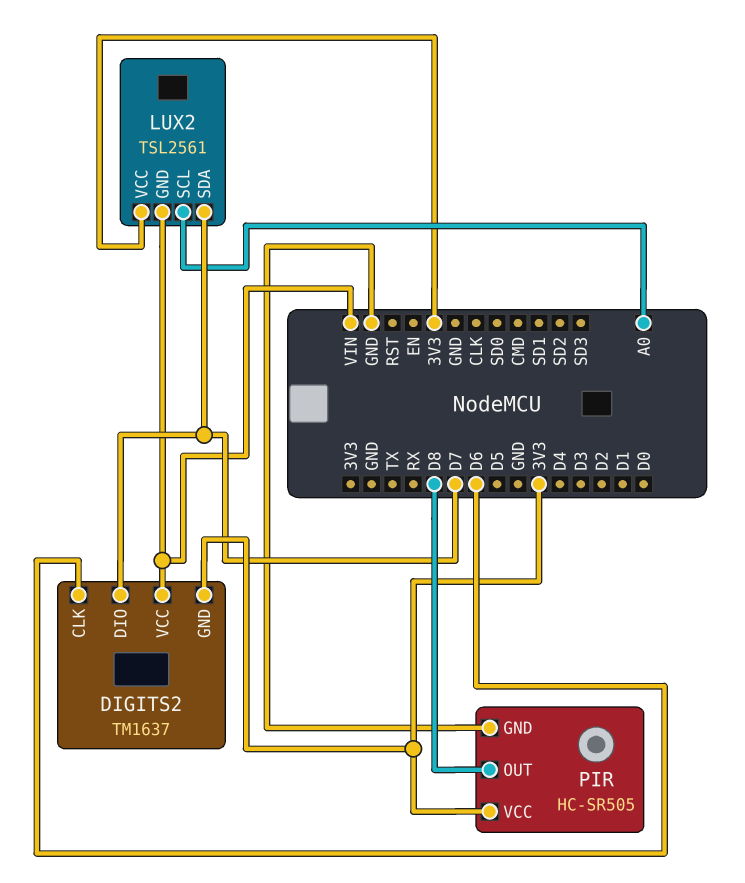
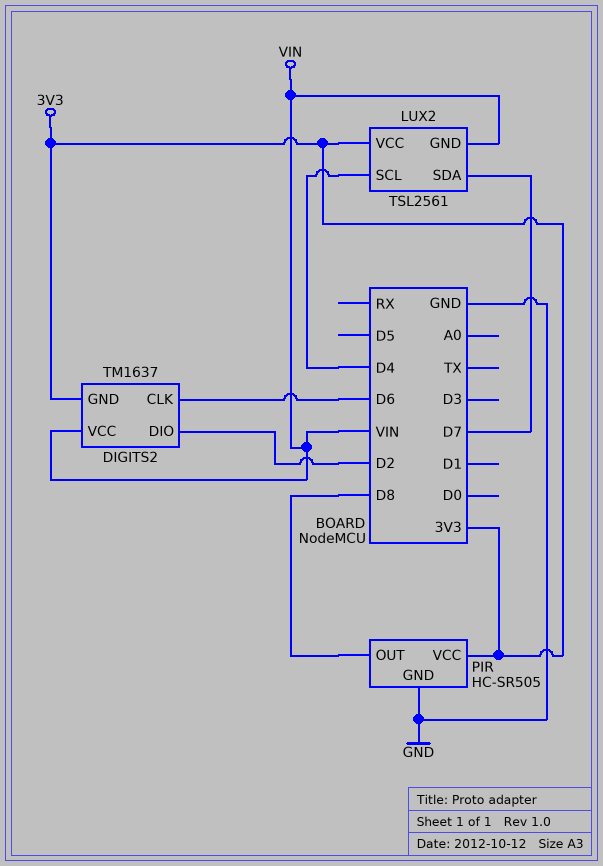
DIGITS2 pin DIO: D7 -> D2
LUX2 pin SCL: A0 -> D4

